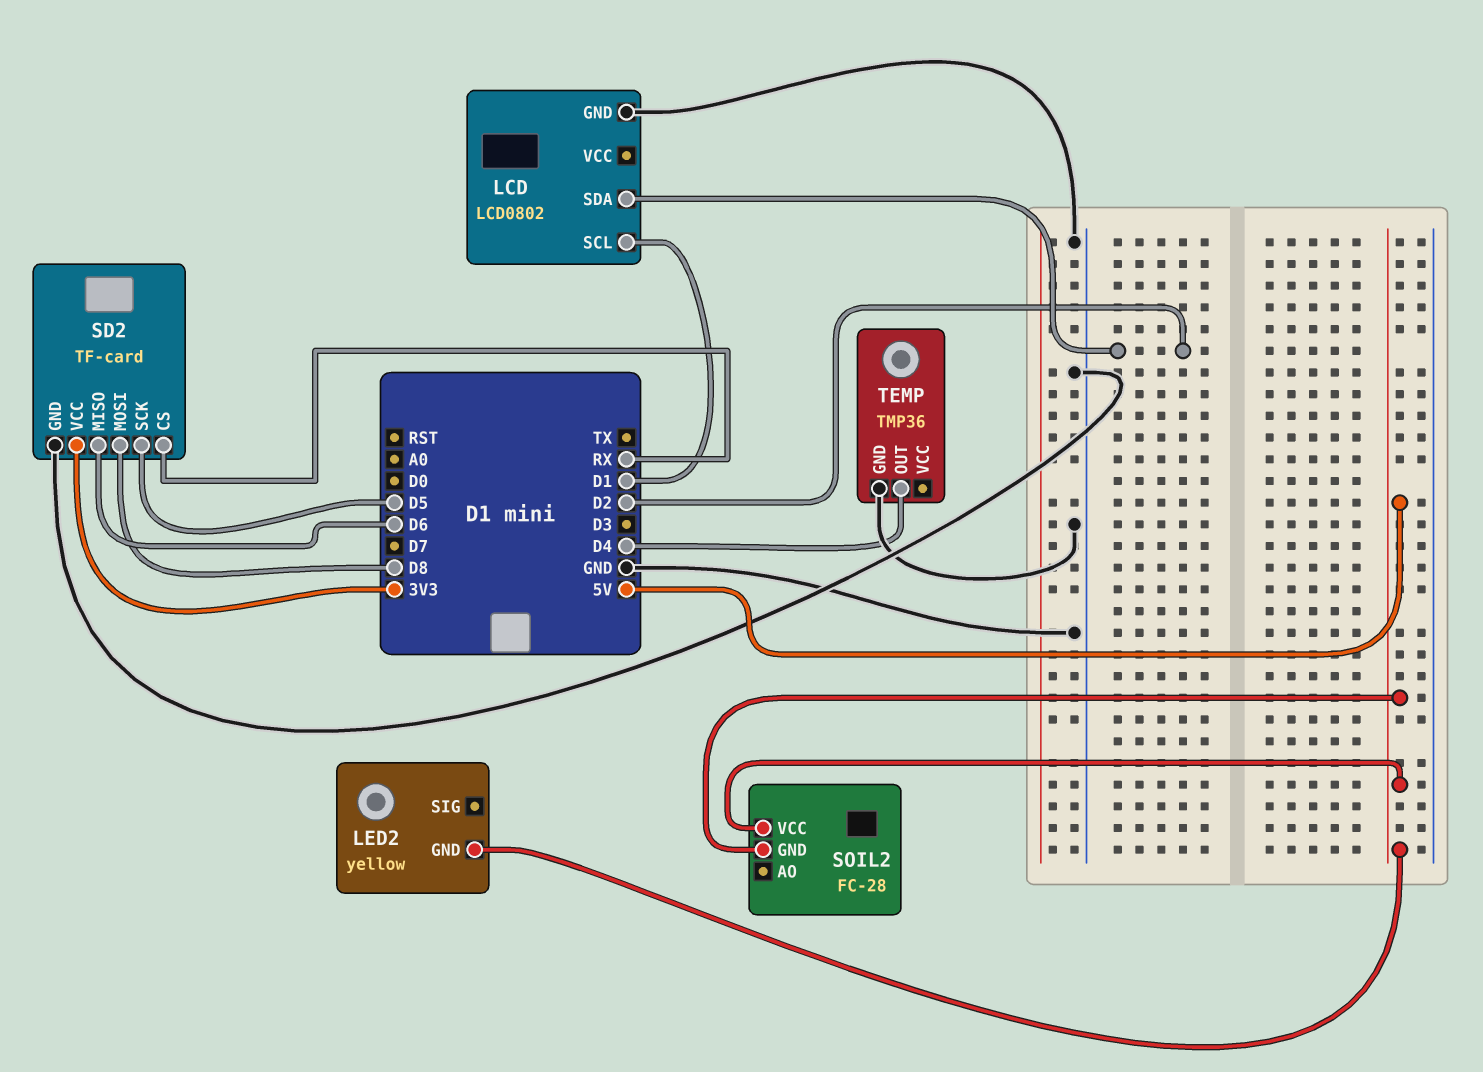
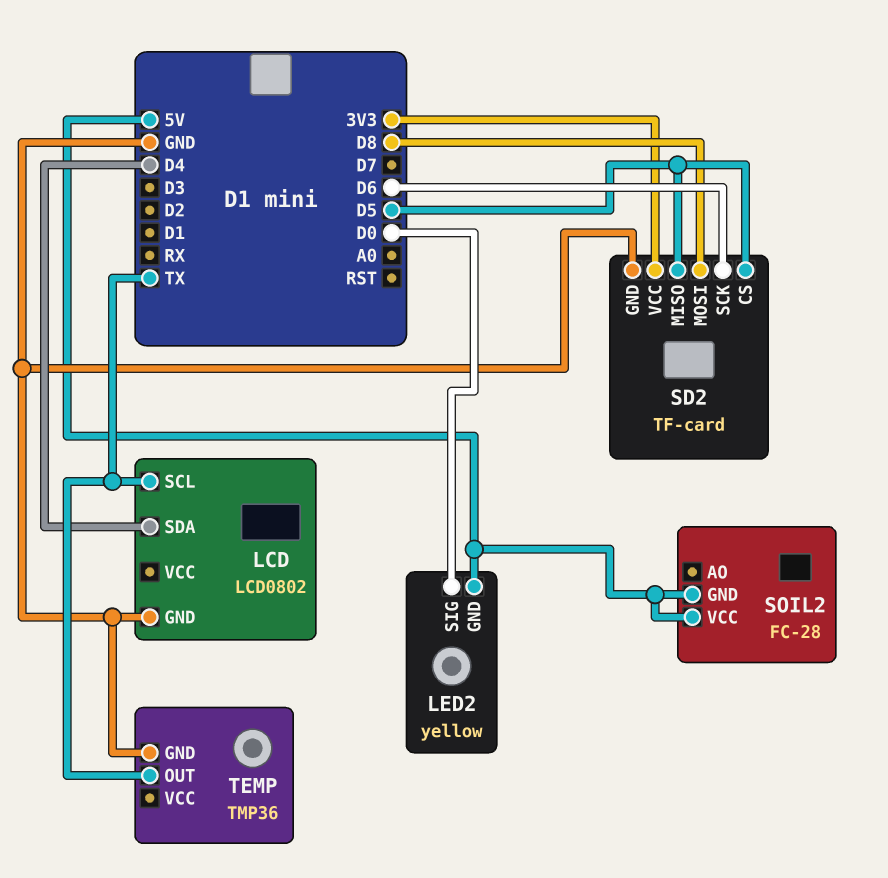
LCD pin SCL: D1 -> TX
LCD pin SDA: D2 -> D4
LED2 pin SIG: none -> D0
SD2 pin CS: RX -> D5
SD2 pin MISO: D6 -> D5
SD2 pin SCK: D5 -> D6
TEMP pin OUT: D4 -> TX

